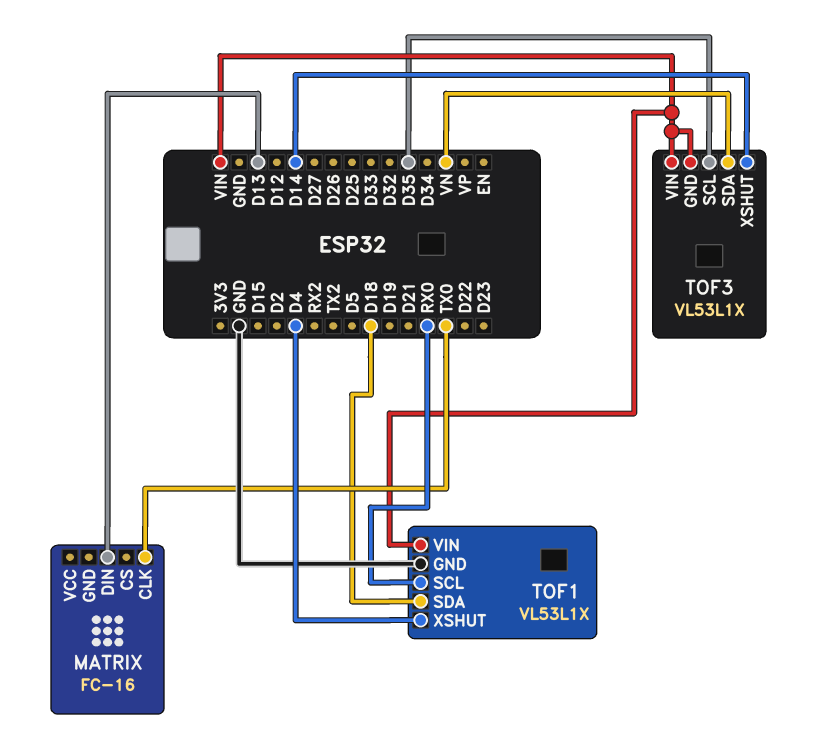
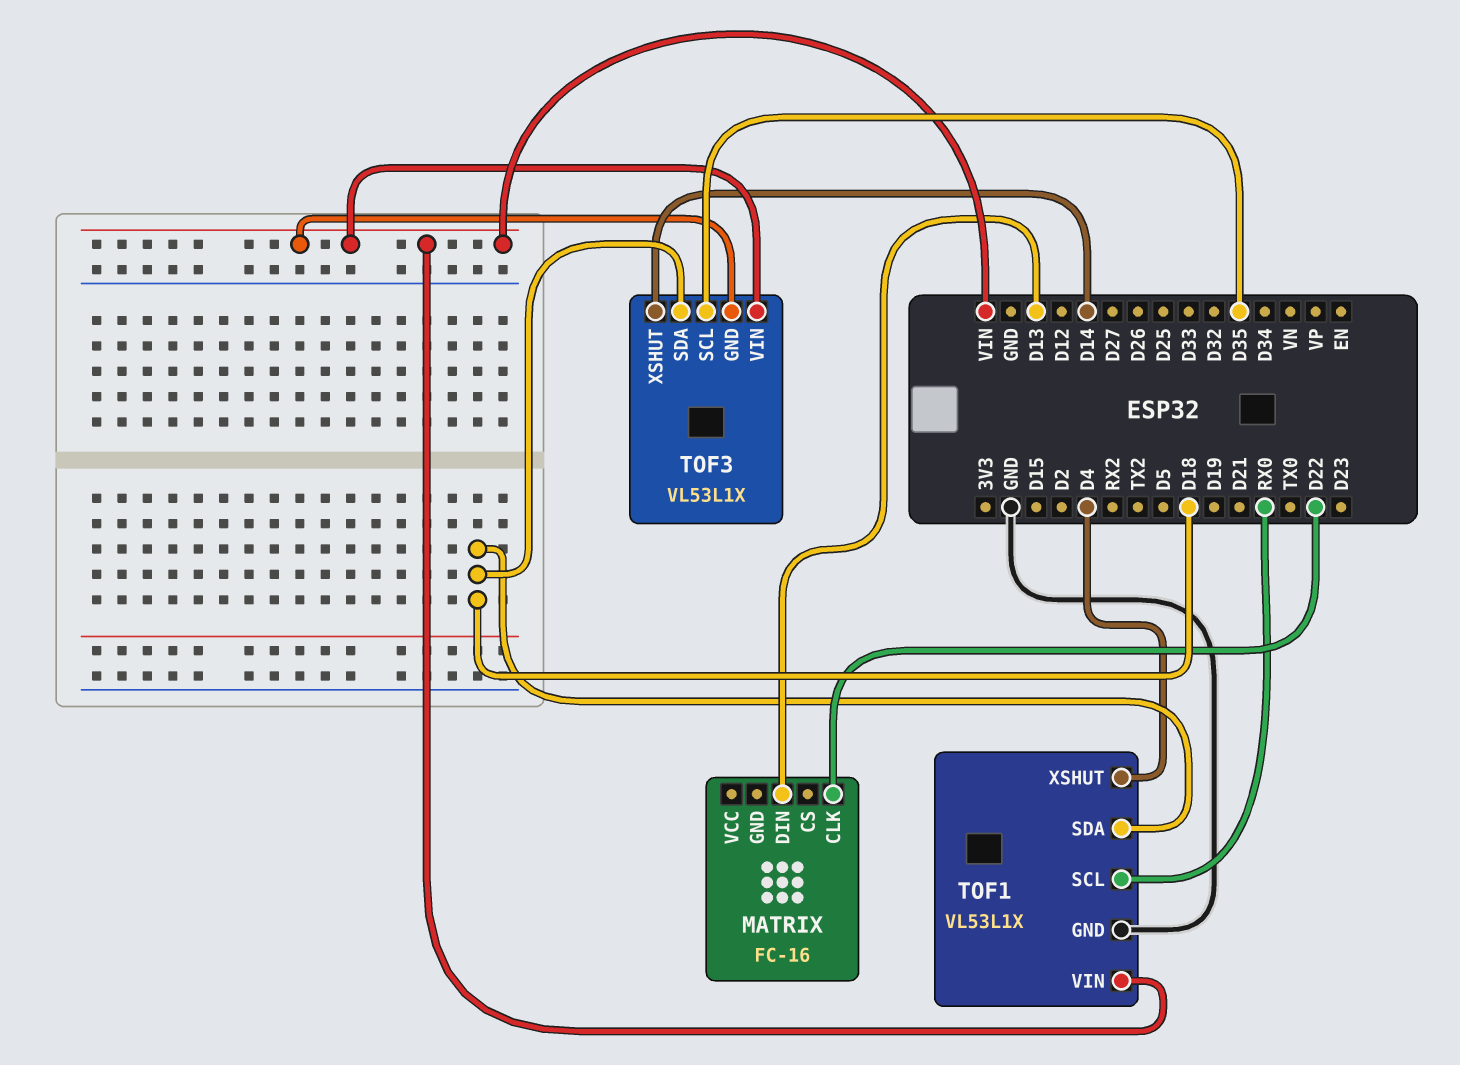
MATRIX pin CLK: TX0 -> D22
TOF3 pin SDA: VN -> D18

